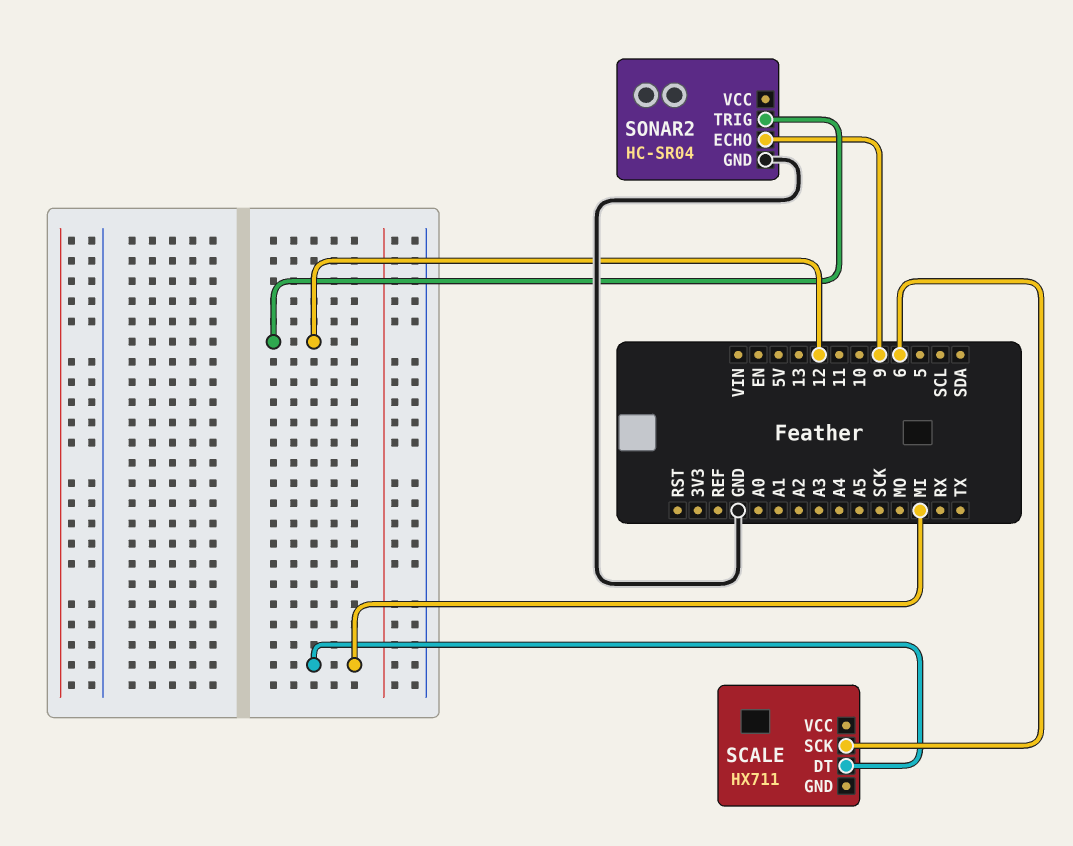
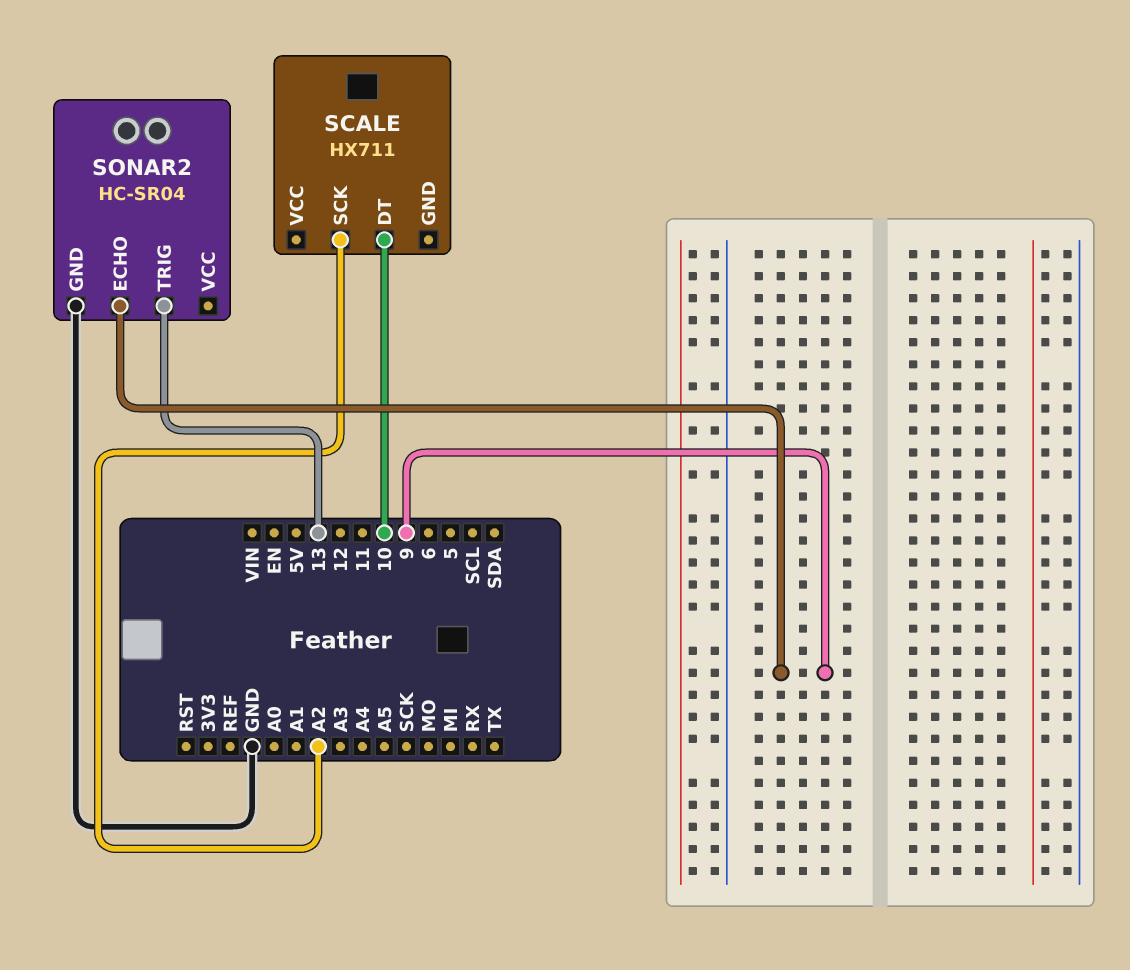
SCALE pin DT: MI -> 10
SCALE pin SCK: 6 -> A2
SONAR2 pin TRIG: 12 -> 13

